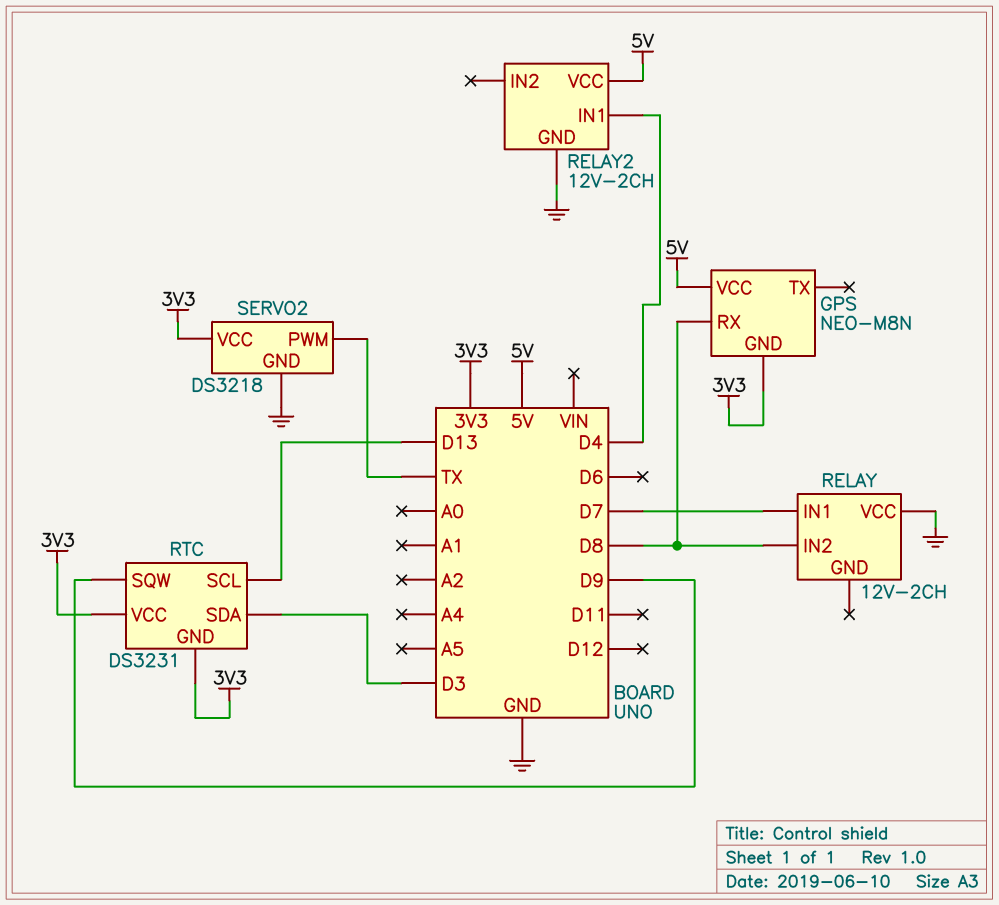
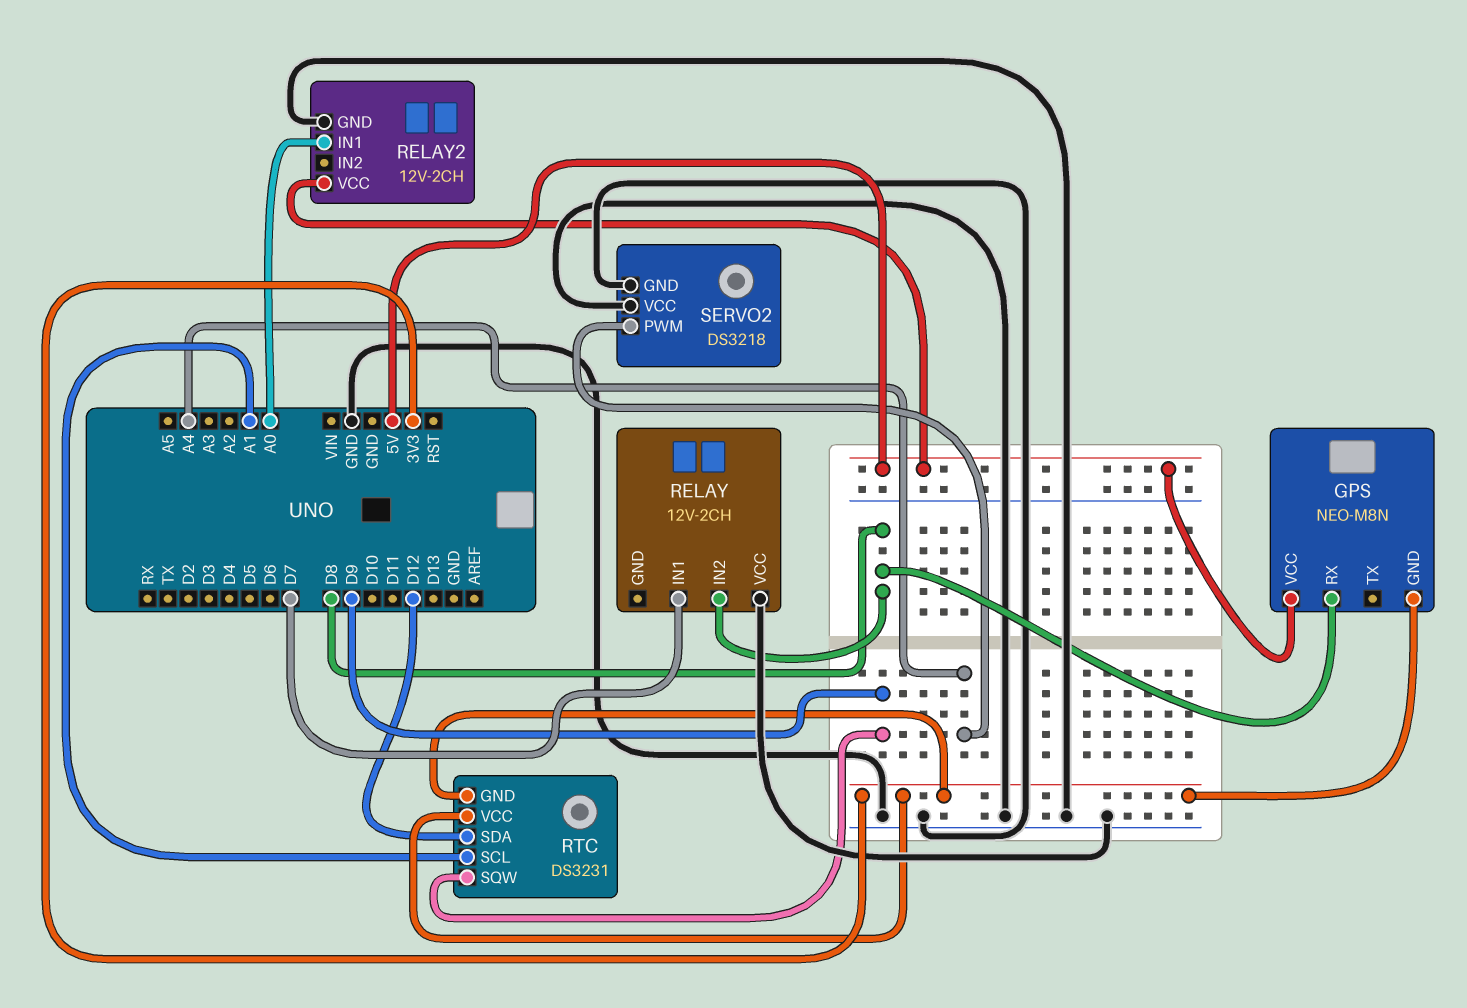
RELAY2 pin IN1: D4 -> A0
RTC pin SCL: D13 -> A1
RTC pin SDA: D3 -> D12
SERVO2 pin PWM: TX -> A4
SERVO2 pin VCC: 3V3 -> GND

